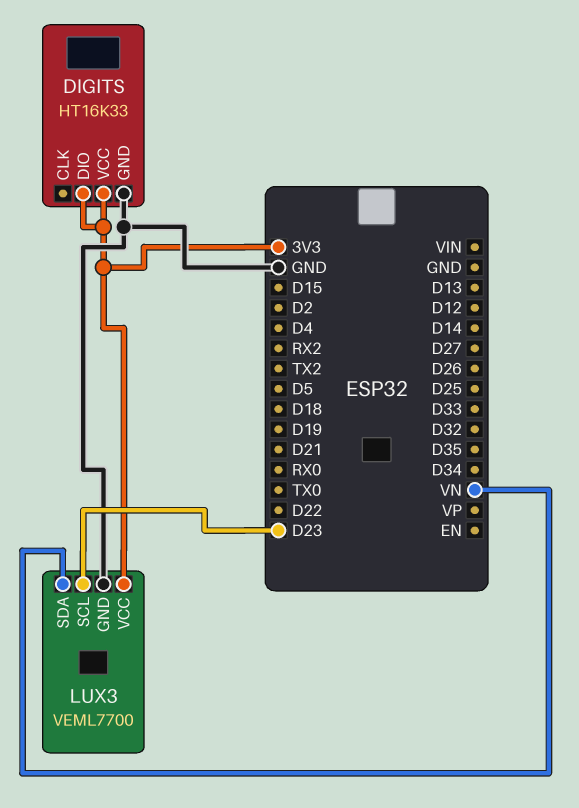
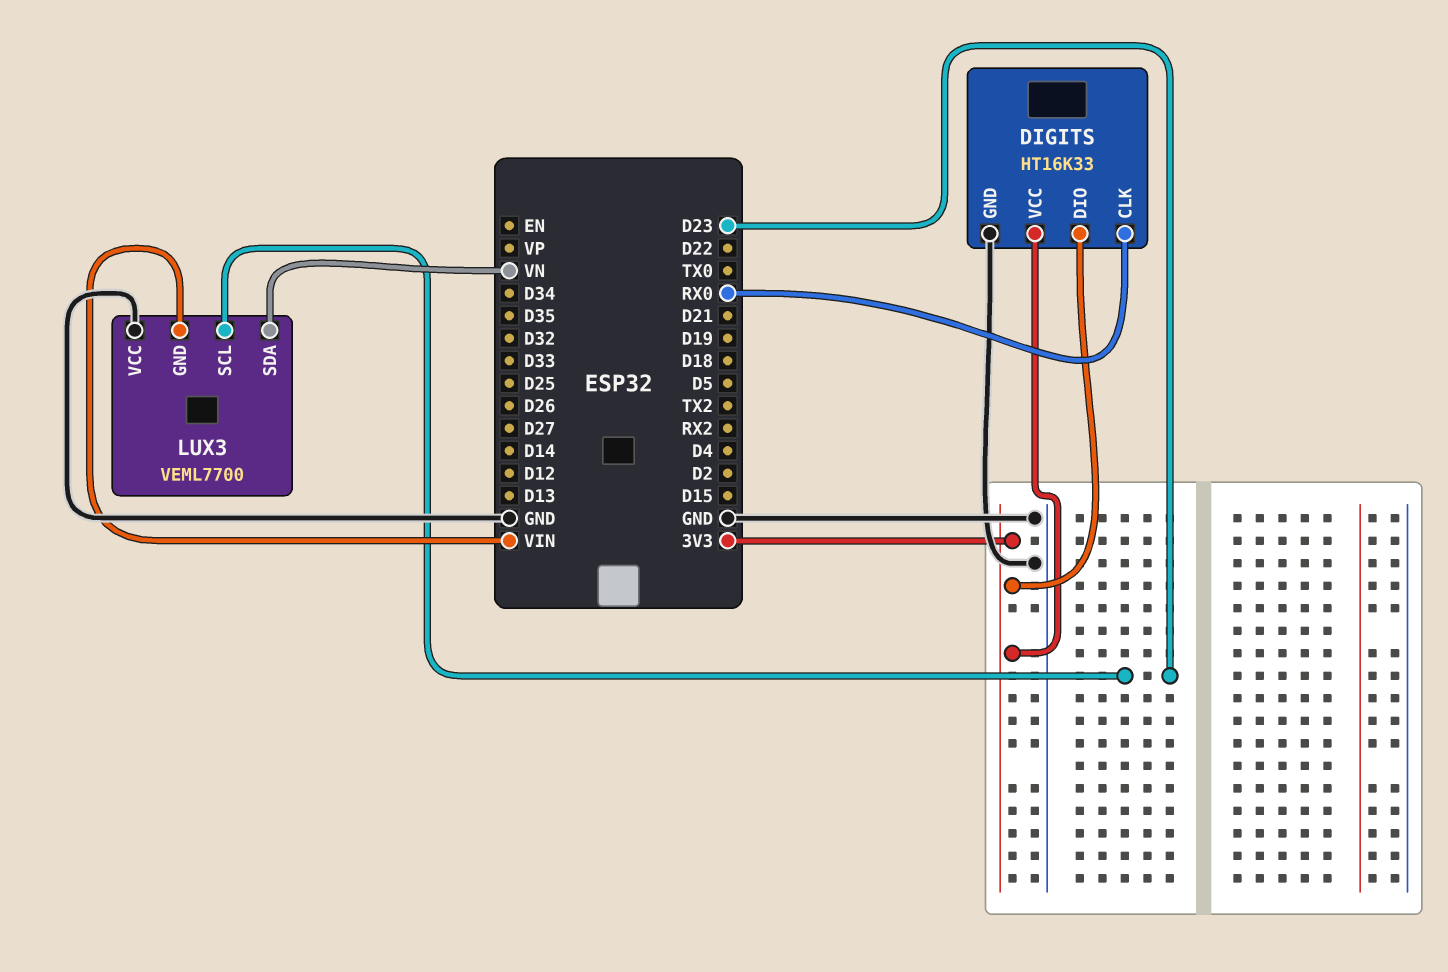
DIGITS pin CLK: none -> RX0
LUX3 pin GND: GND -> VIN
LUX3 pin VCC: 3V3 -> GND

